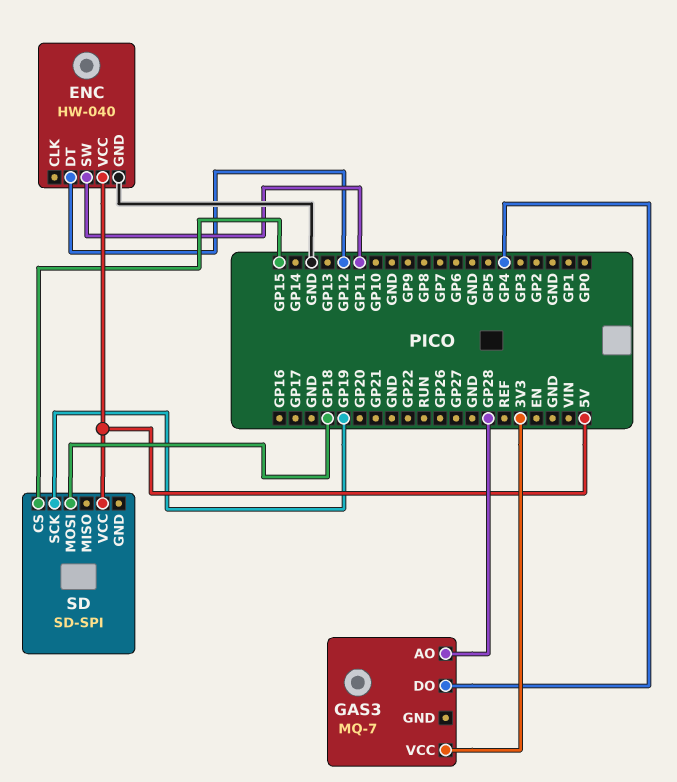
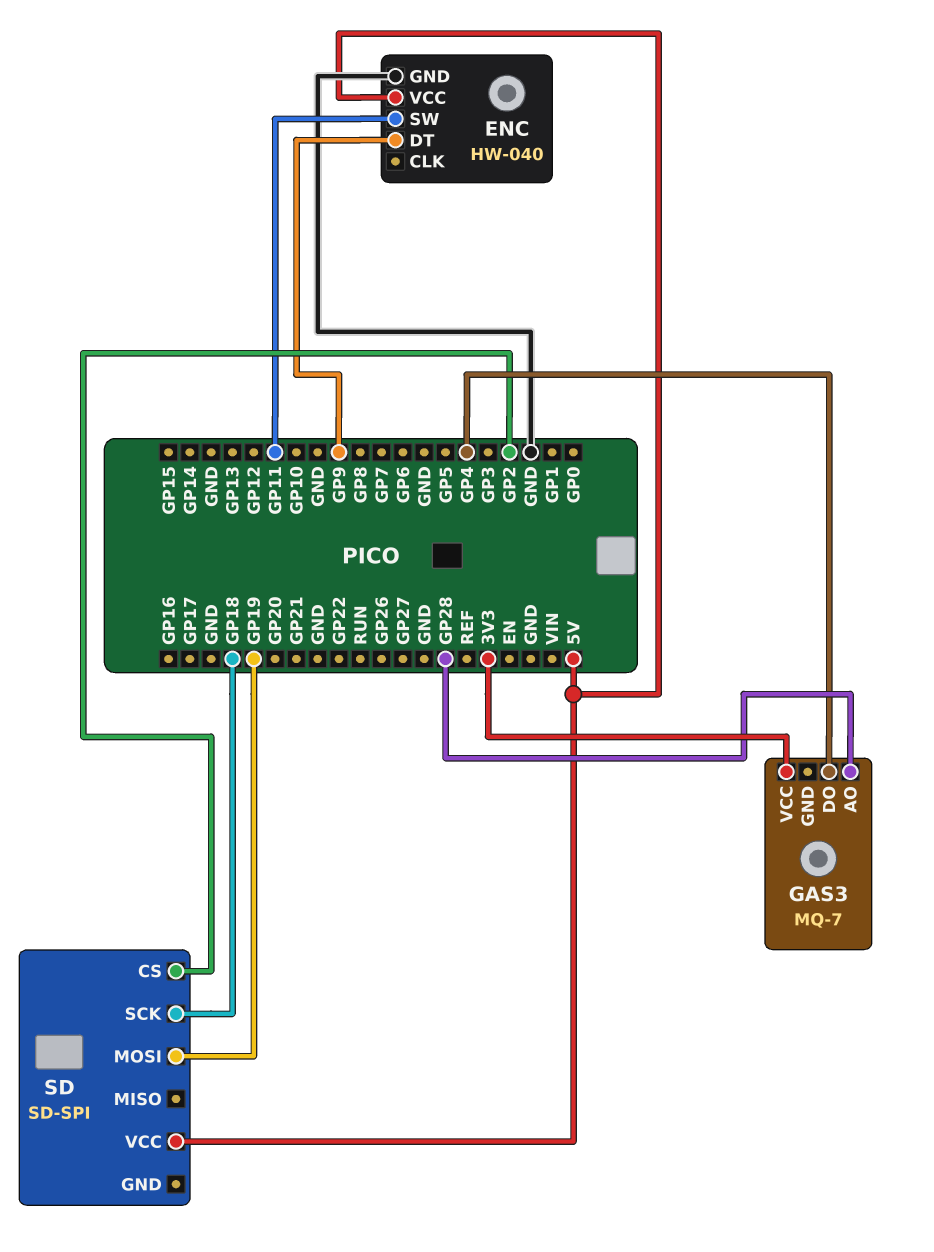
ENC pin DT: GP12 -> GP9
SD pin CS: GP15 -> GP2
SD pin MOSI: GP18 -> GP19
SD pin SCK: GP19 -> GP18

